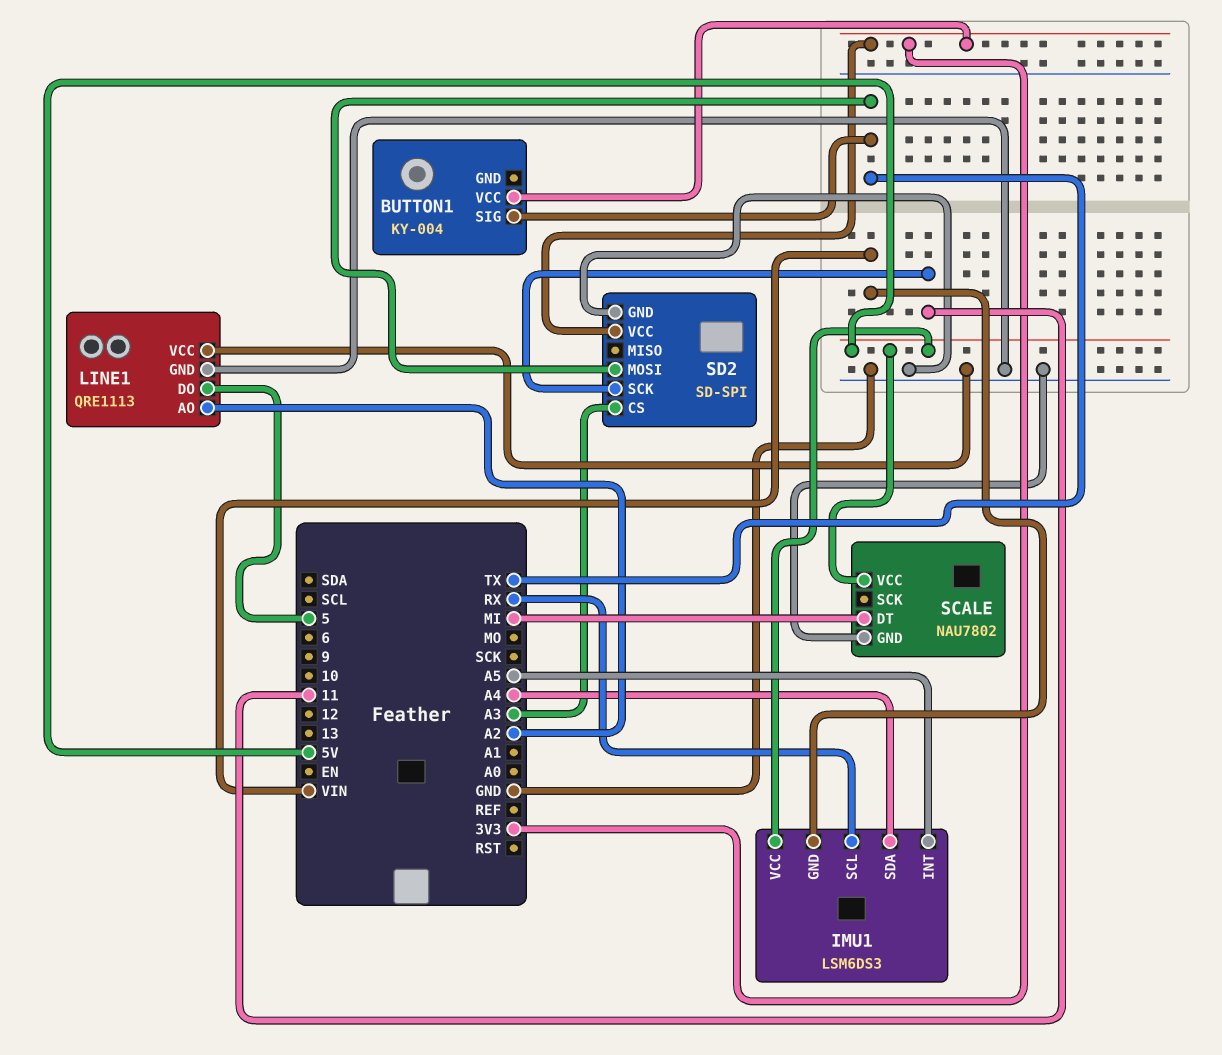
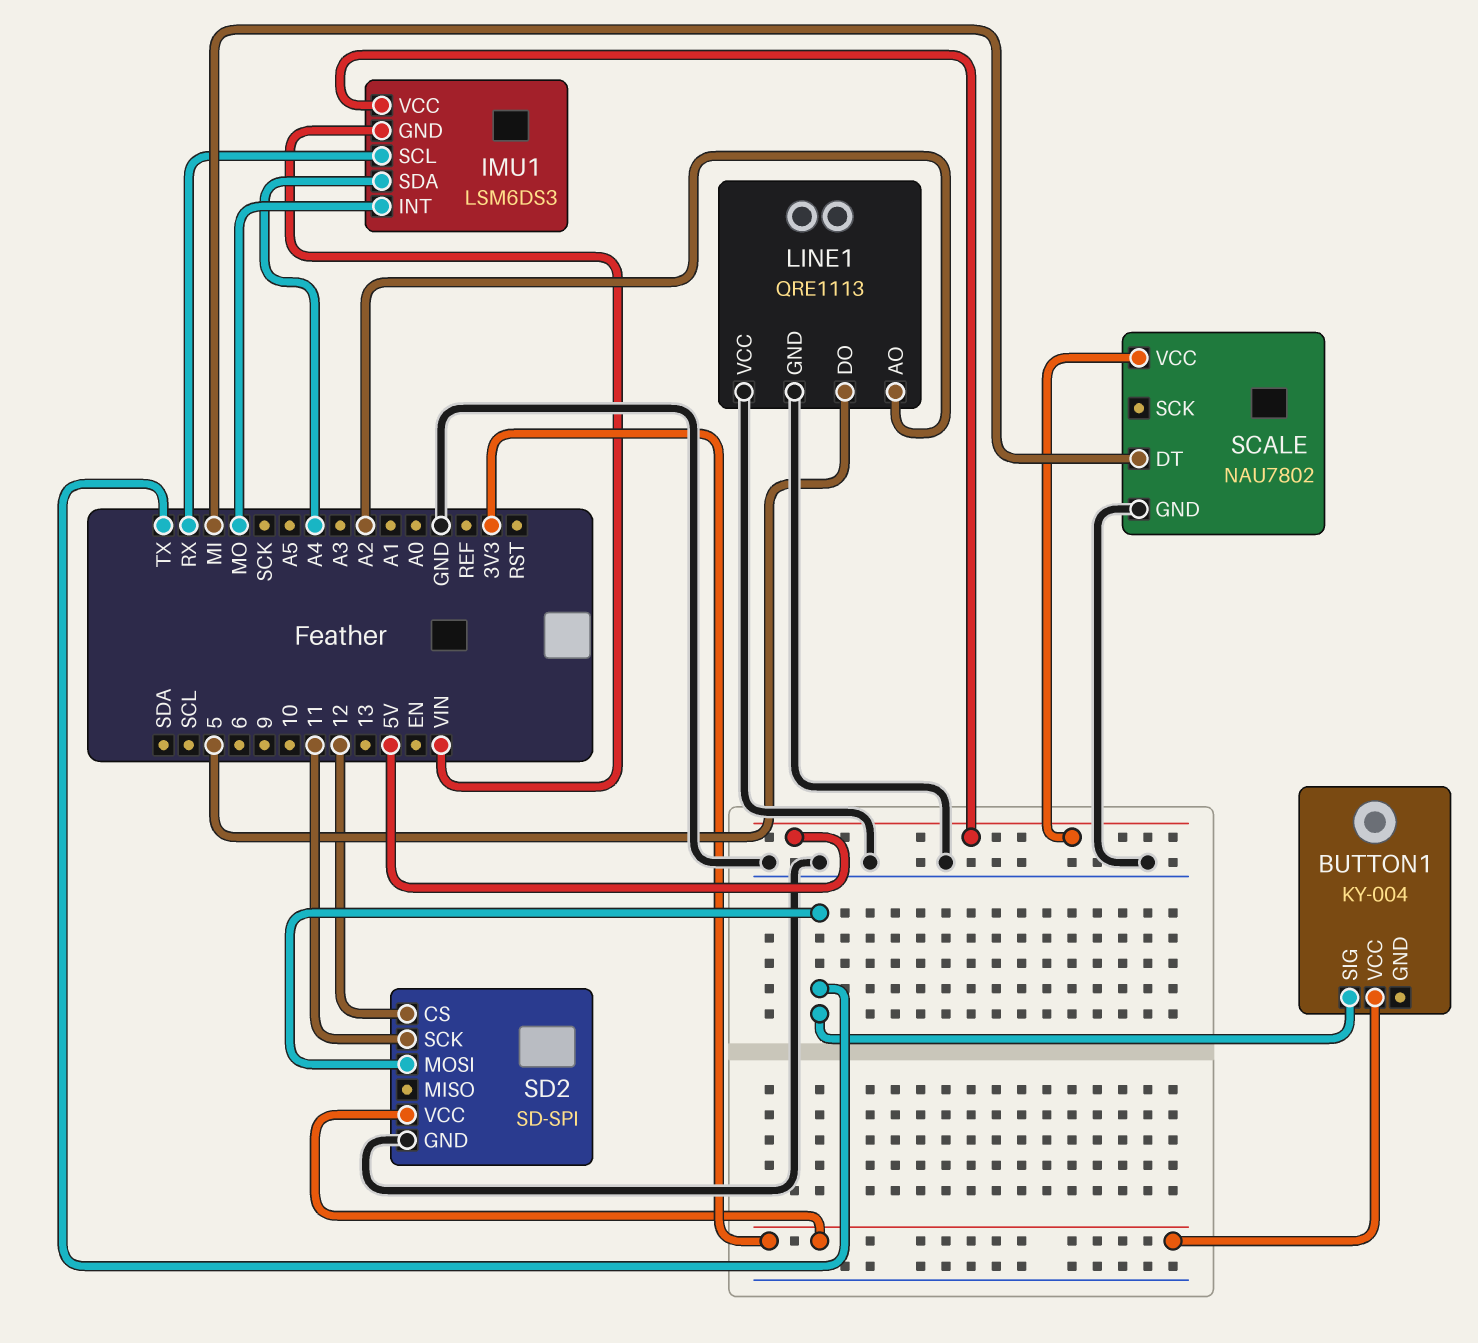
IMU1 pin INT: A5 -> MO
SD2 pin CS: A3 -> 12

